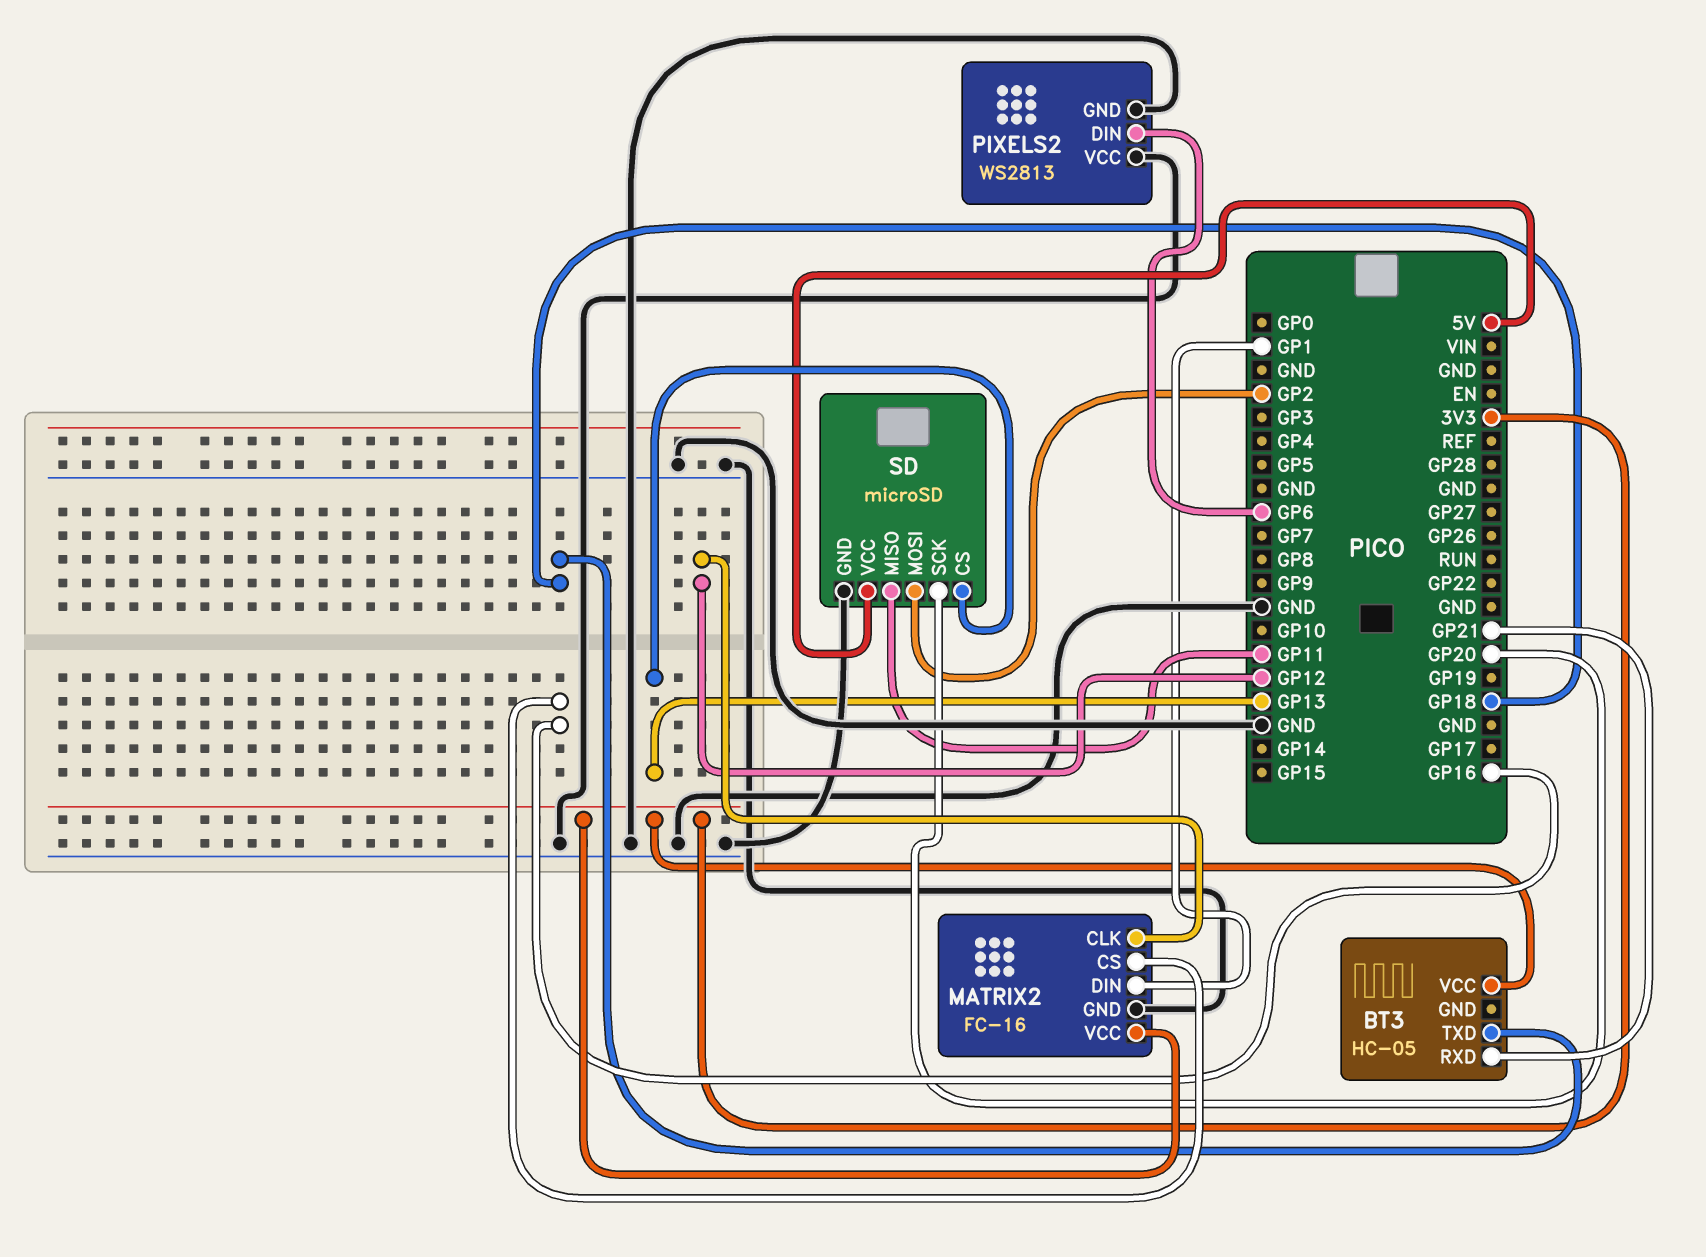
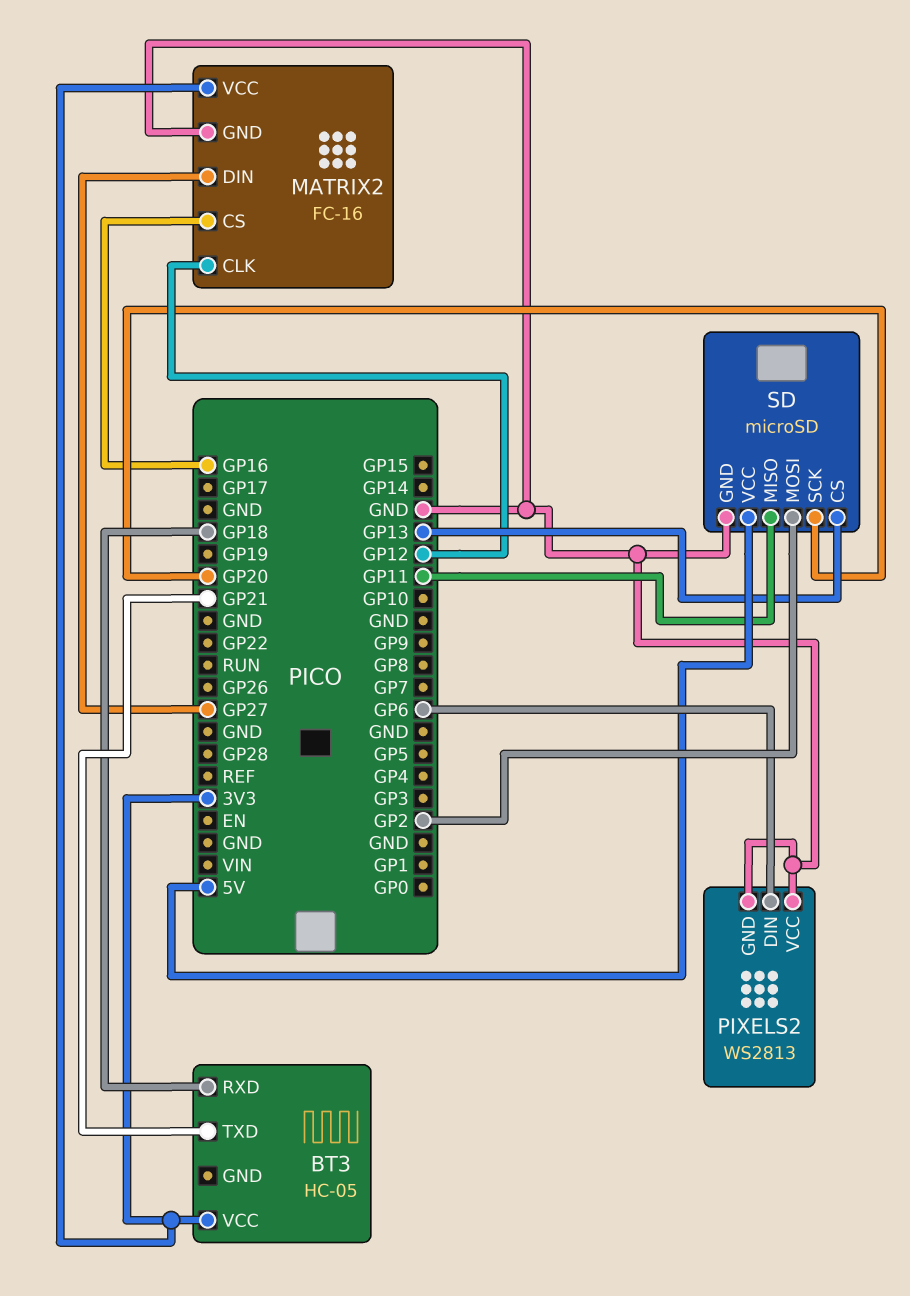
BT3 pin RXD: GP21 -> GP18
BT3 pin TXD: GP18 -> GP21
MATRIX2 pin DIN: GP1 -> GP27

